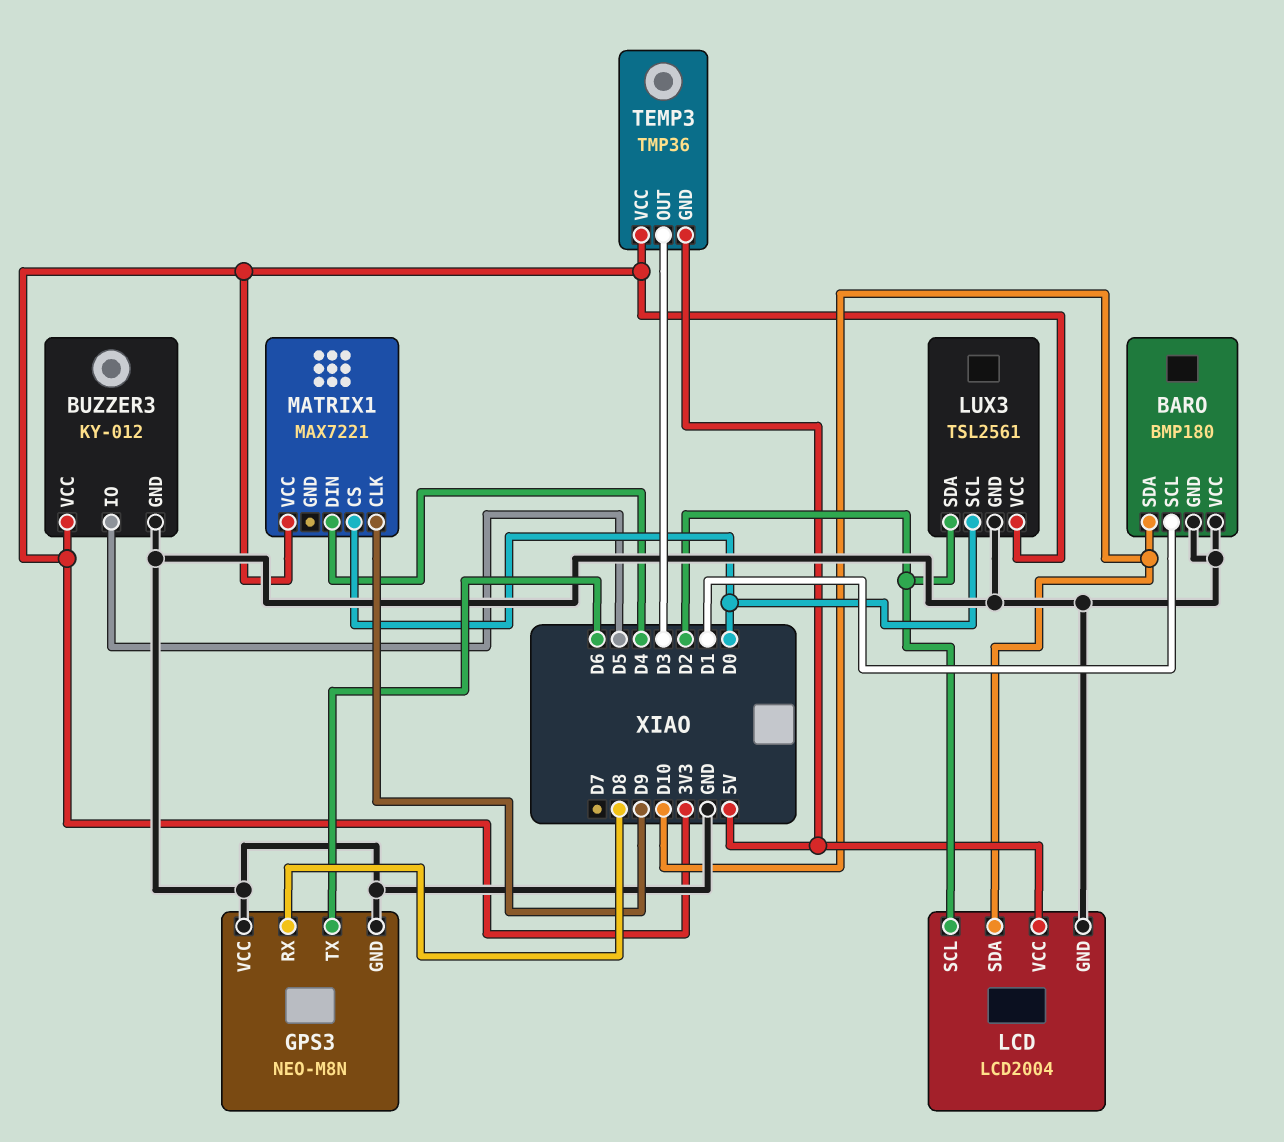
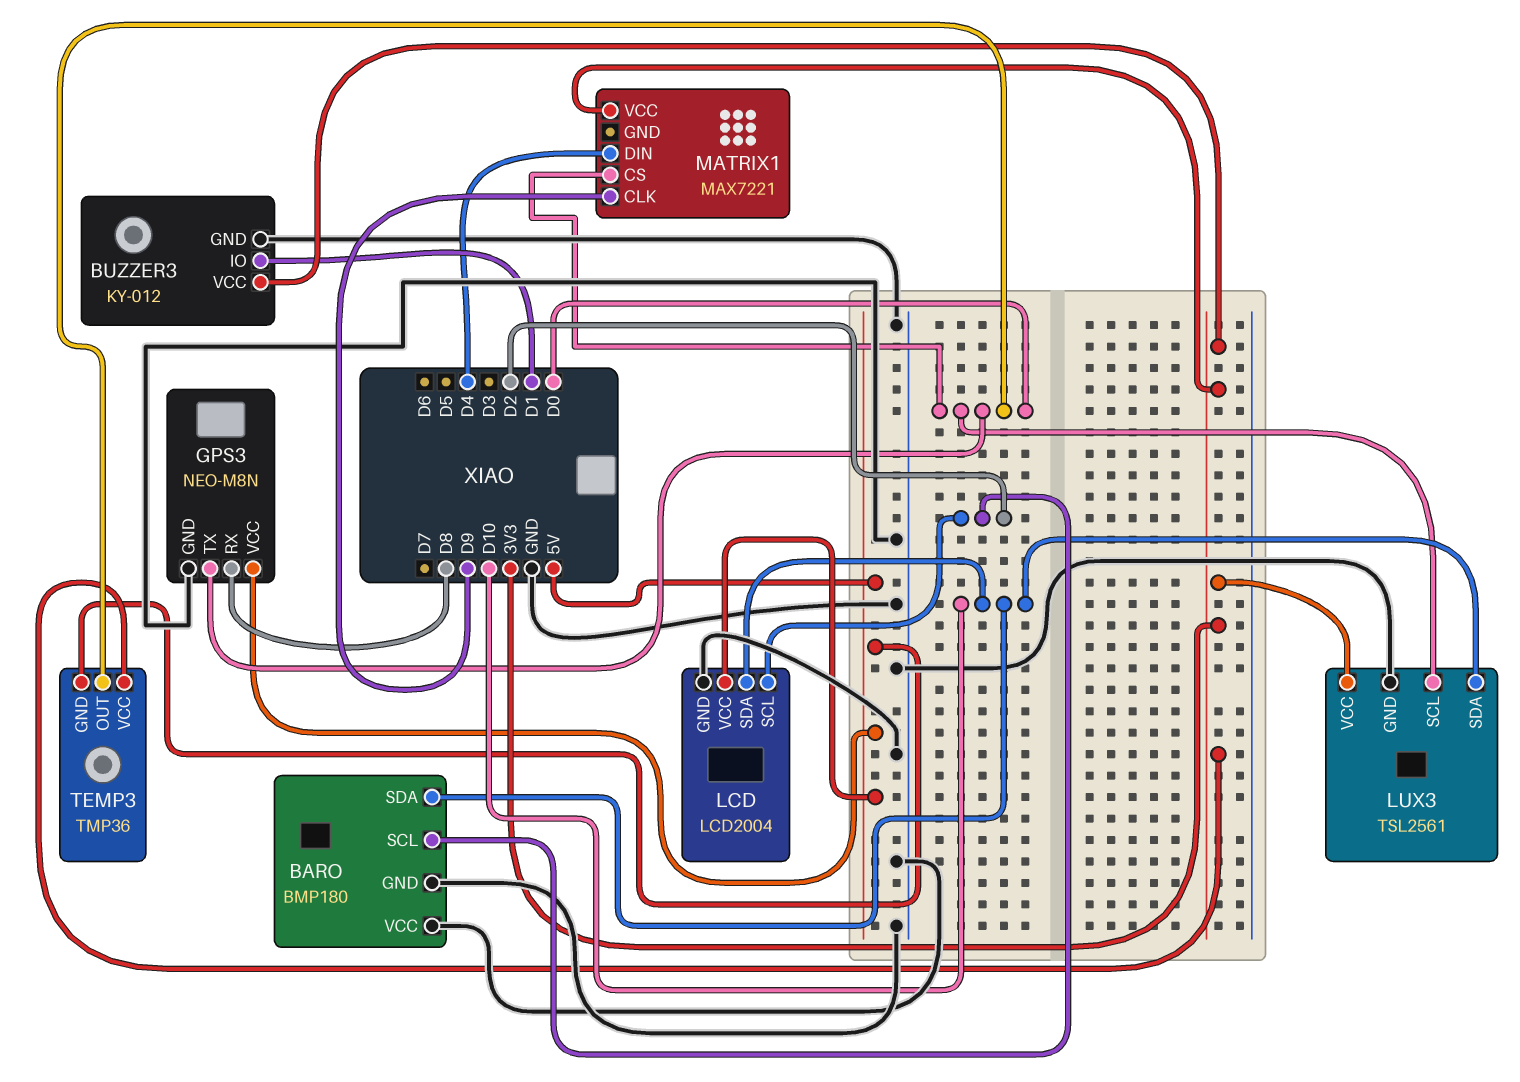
BARO pin SCL: D1 -> D2
BUZZER3 pin IO: D5 -> D1
GPS3 pin TX: D6 -> D0
GPS3 pin VCC: GND -> 5V
LUX3 pin SDA: D2 -> D10
TEMP3 pin OUT: D3 -> D0

